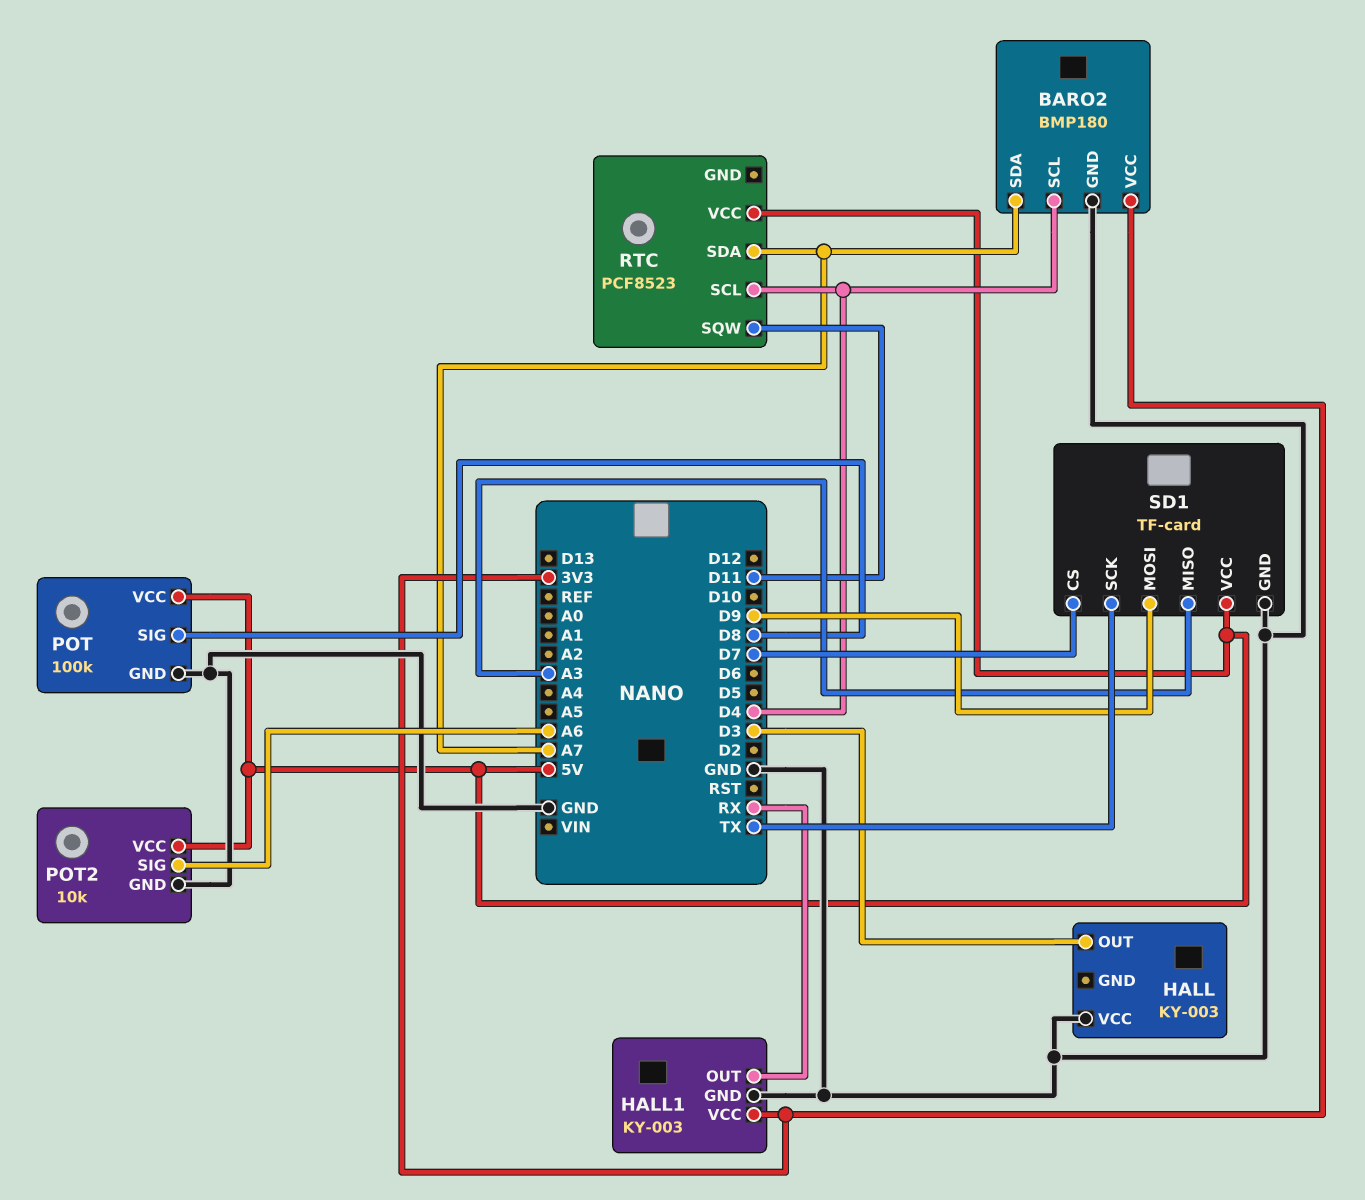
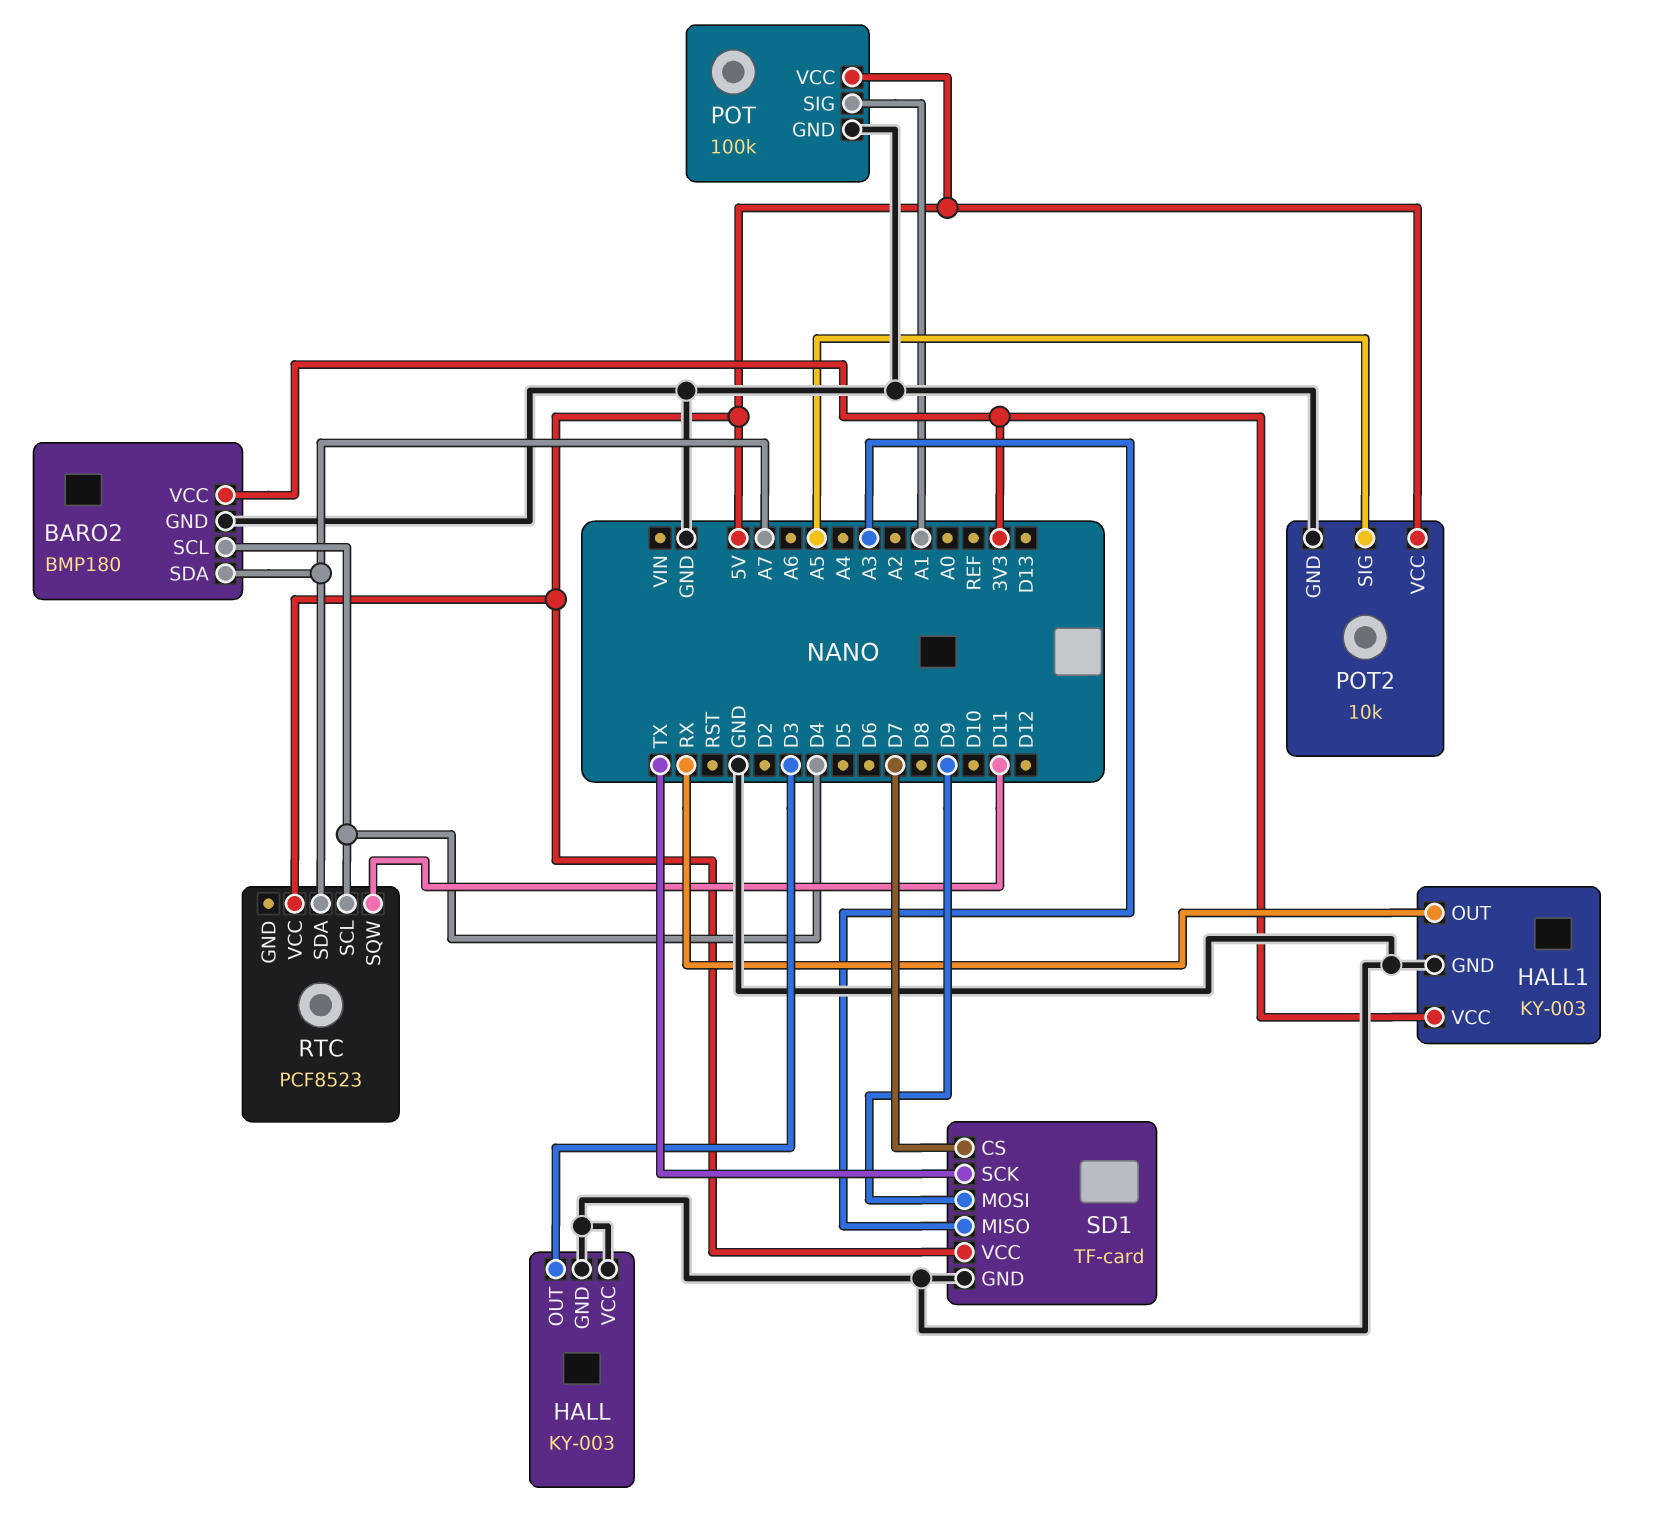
HALL pin GND: none -> GND
POT pin SIG: D8 -> A1
POT2 pin SIG: A6 -> A5

